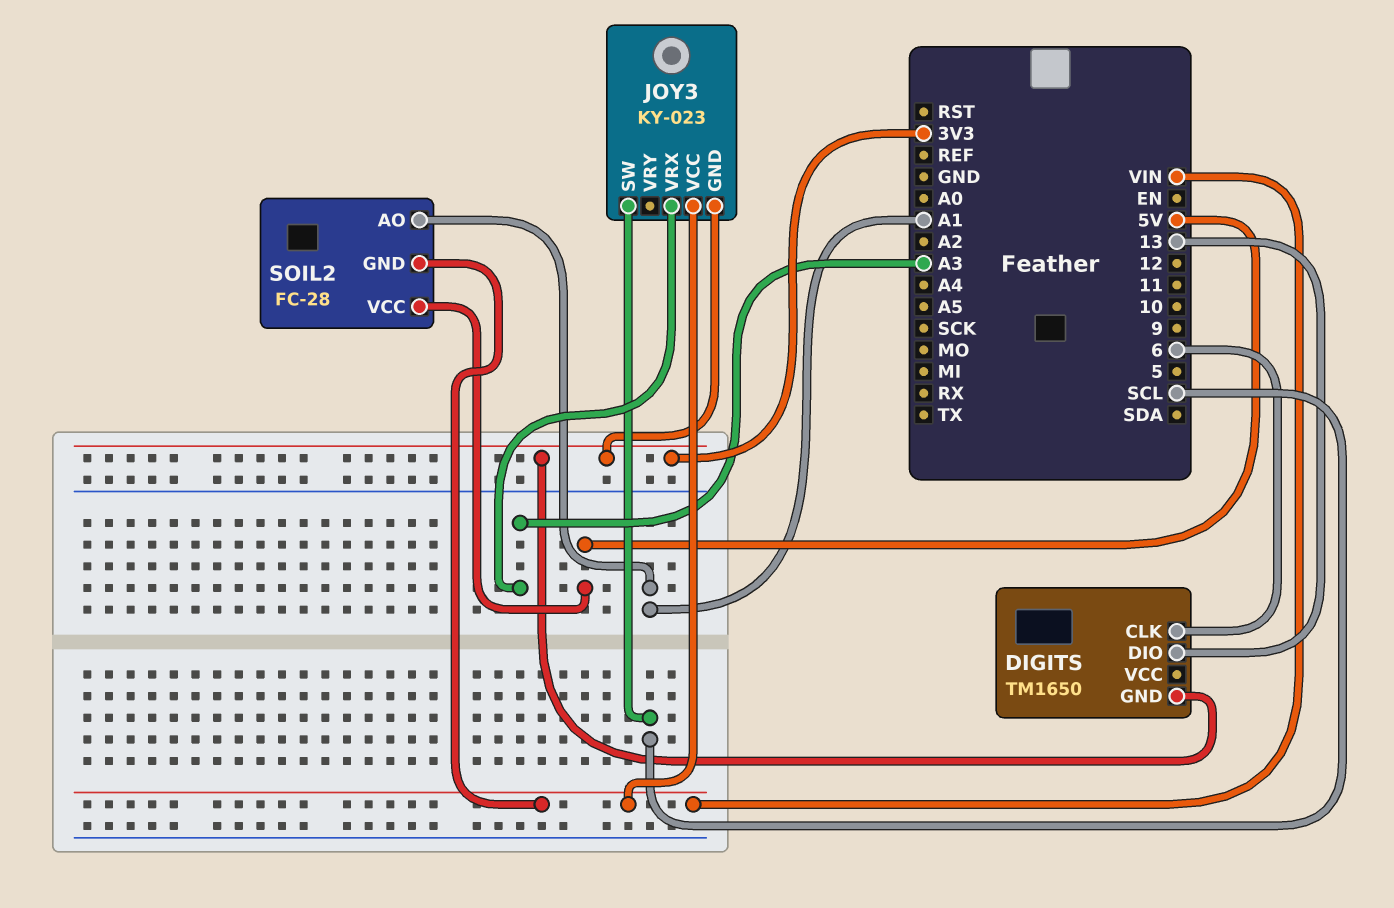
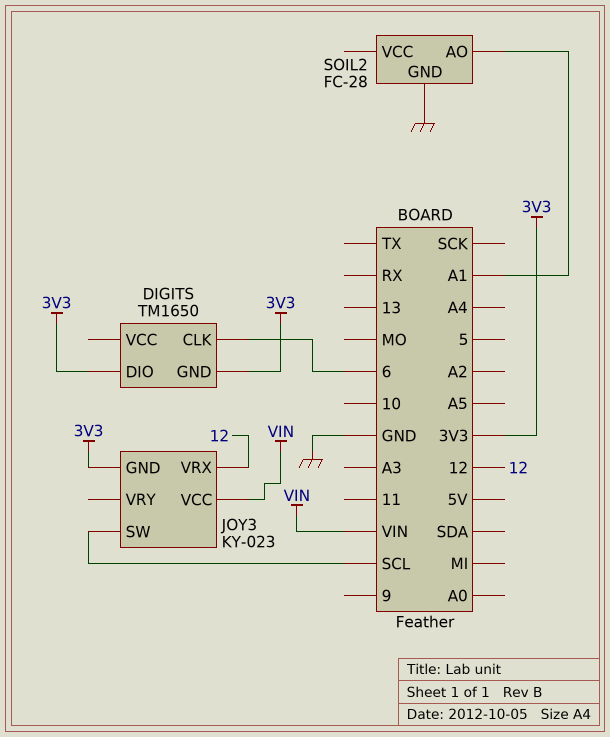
DIGITS pin DIO: 13 -> 3V3
JOY3 pin VRX: A3 -> 12
SOIL2 pin GND: VIN -> GND
SOIL2 pin VCC: 5V -> none

